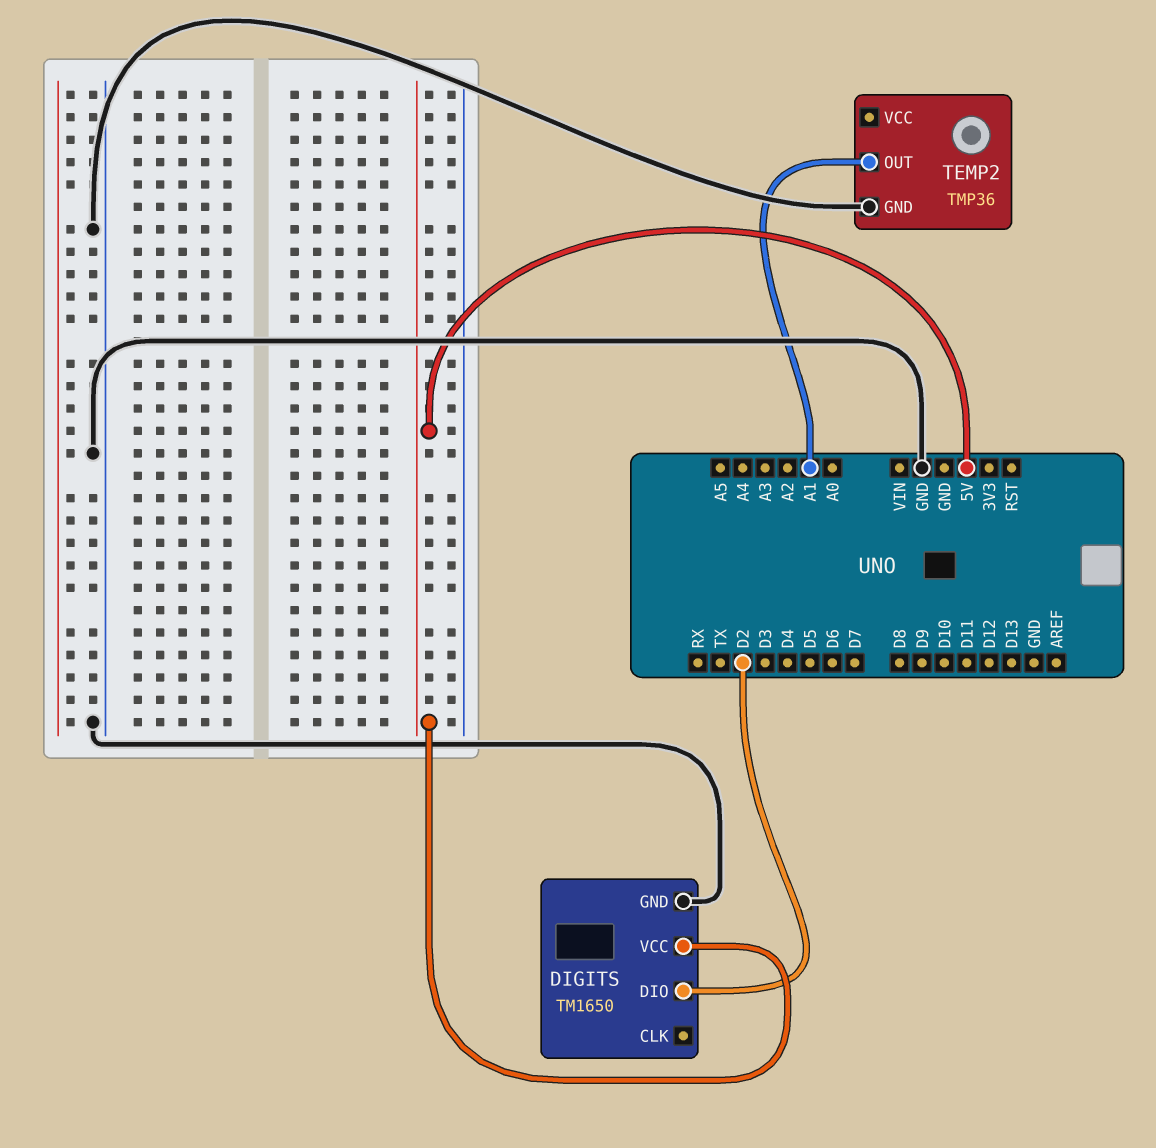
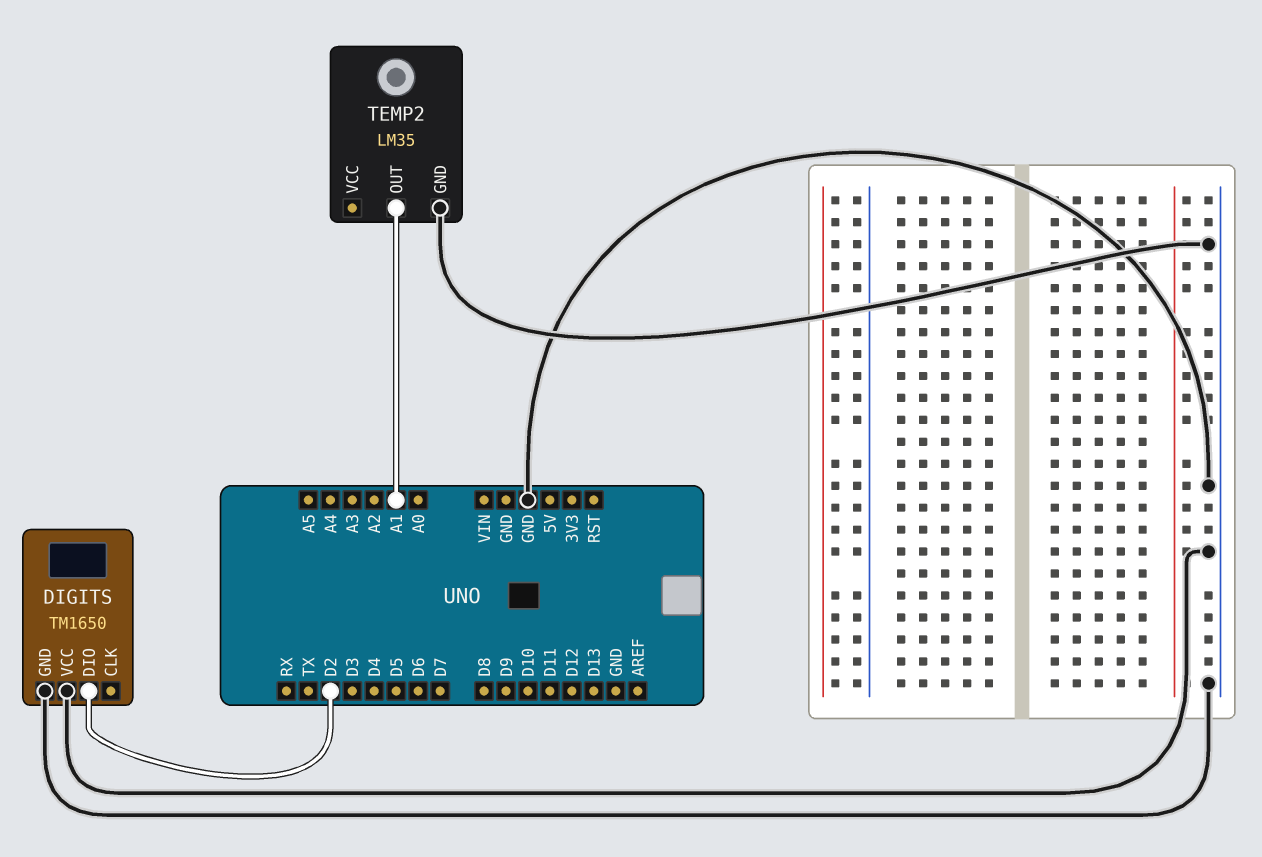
DIGITS pin VCC: 5V -> GND
TEMP2: TMP36 -> LM35

